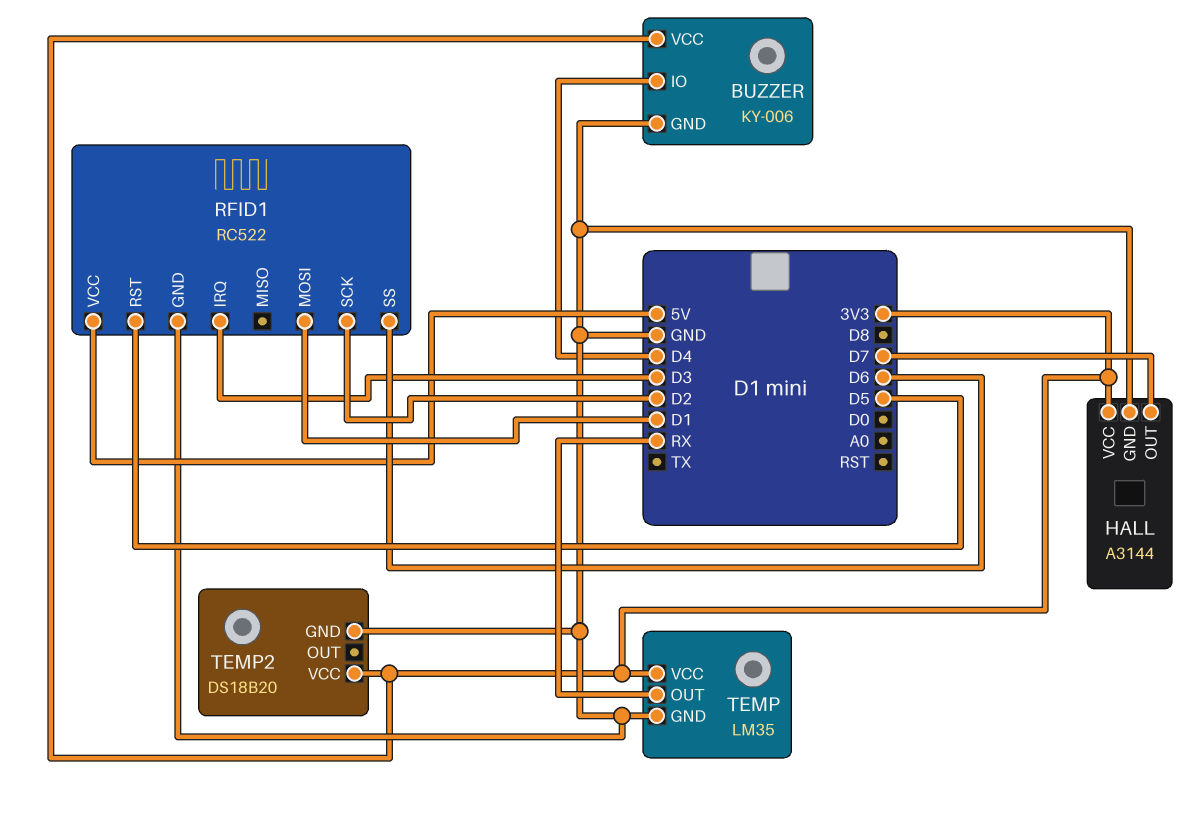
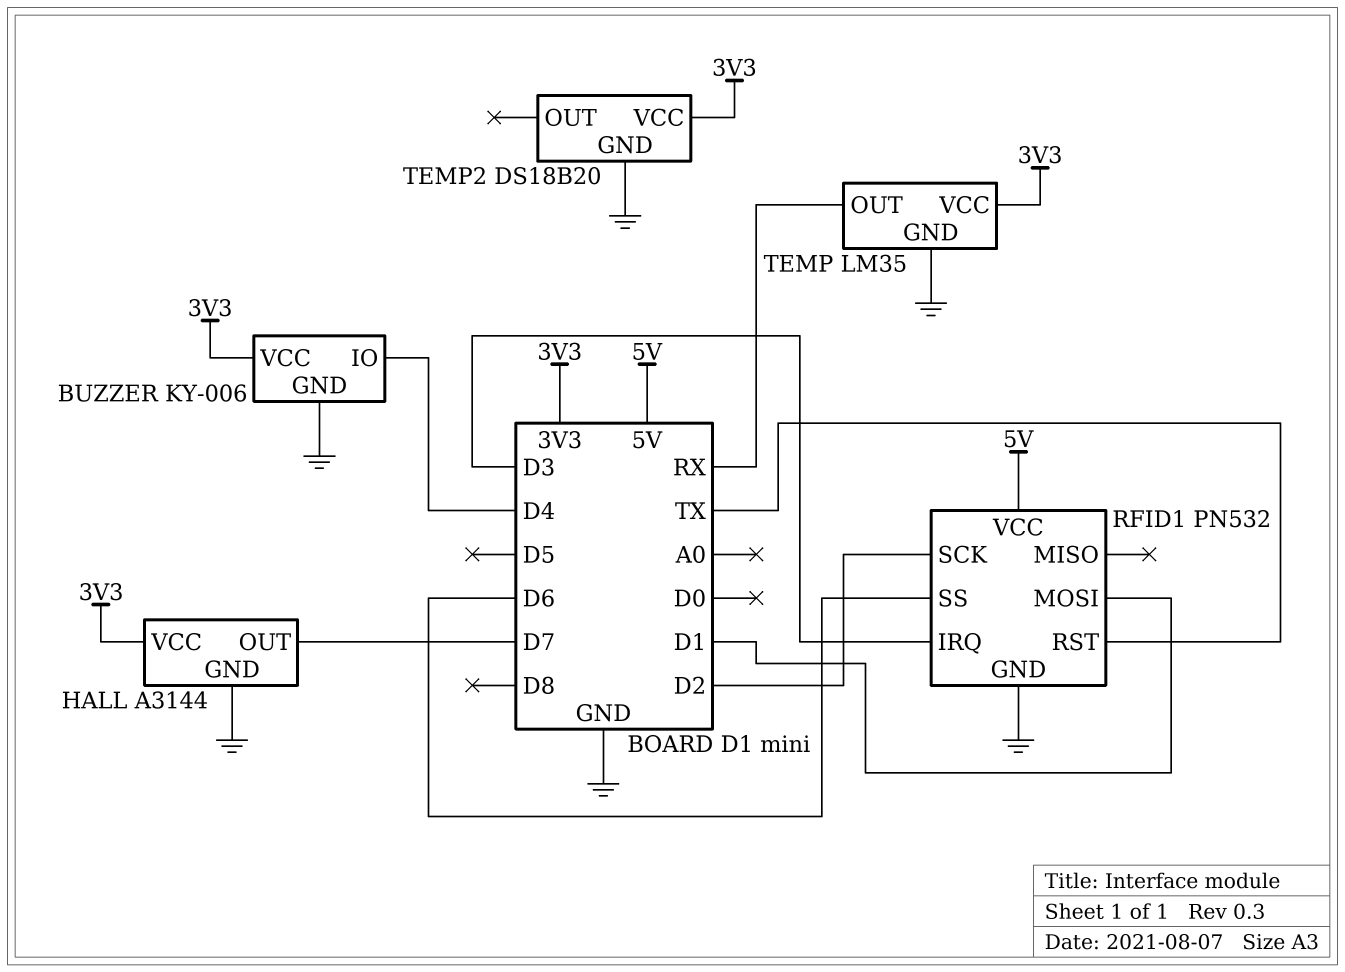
RFID1: RC522 -> PN532
RFID1 pin RST: D5 -> TX

